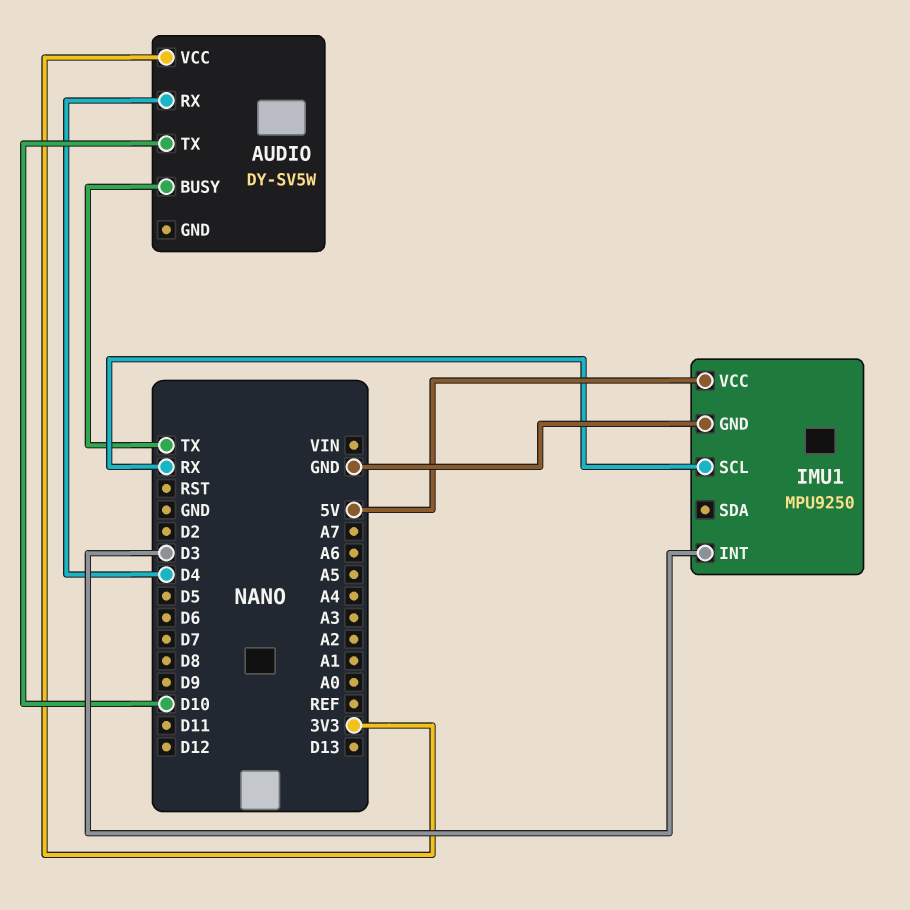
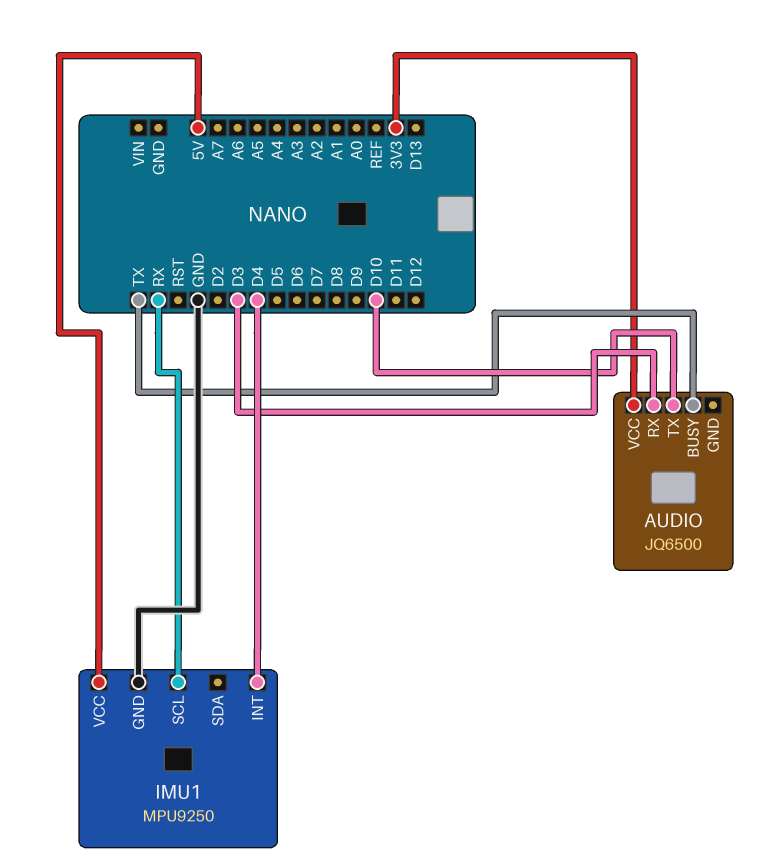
AUDIO: DY-SV5W -> JQ6500
AUDIO pin RX: D4 -> D3
IMU1 pin INT: D3 -> D4

